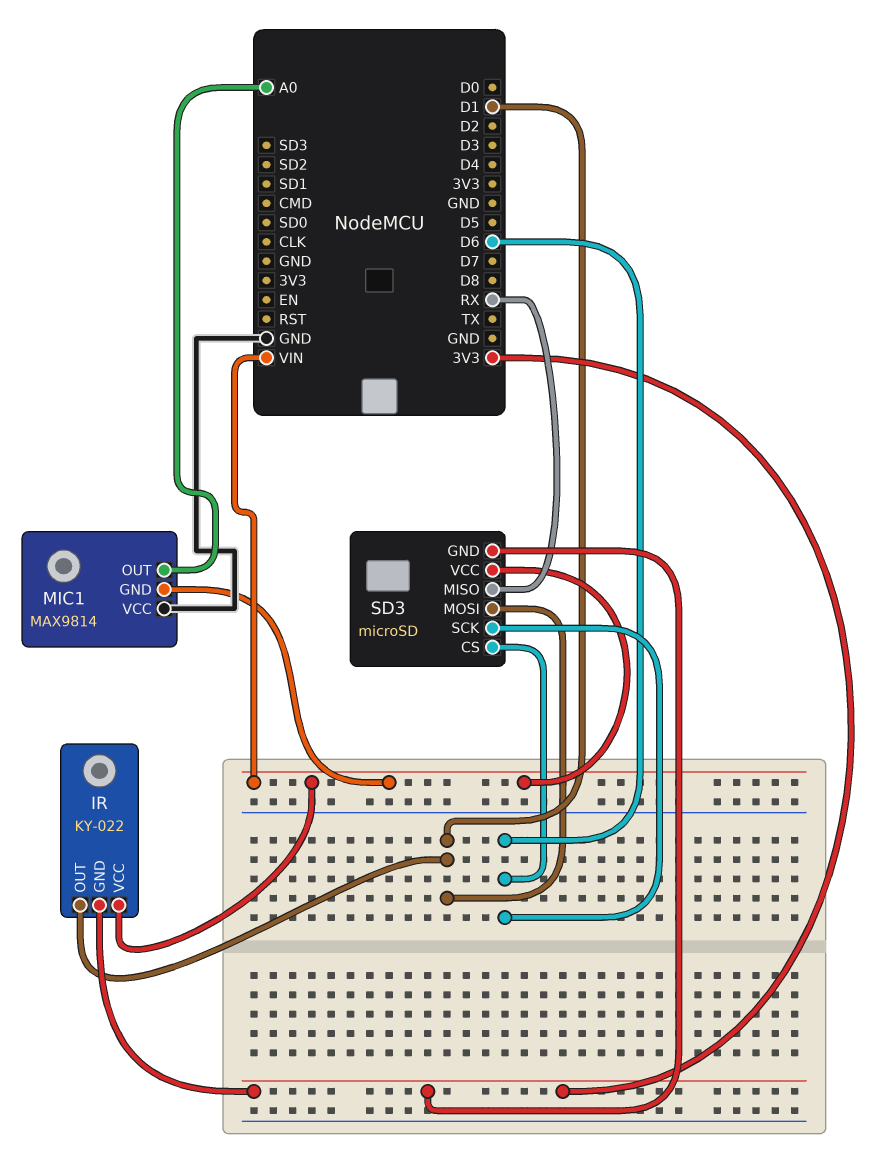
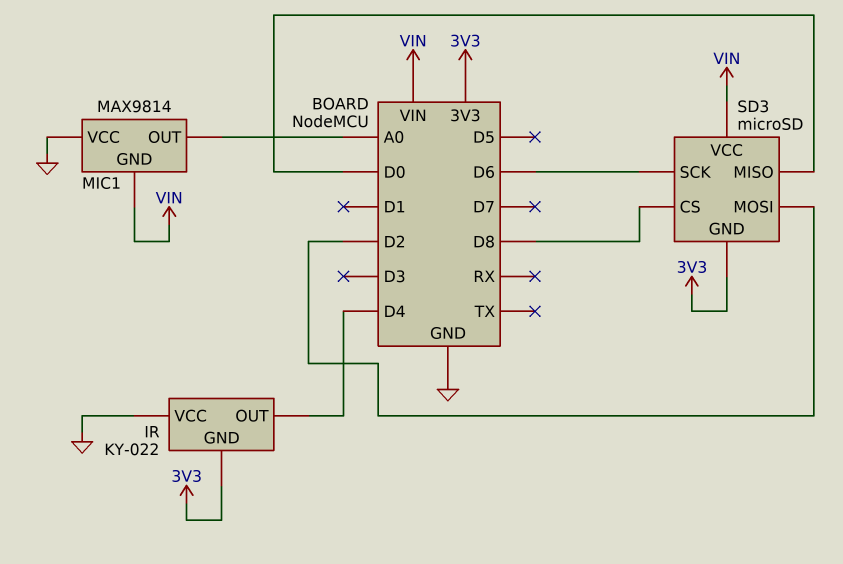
IR pin OUT: D1 -> D4
IR pin VCC: VIN -> GND
SD3 pin CS: D6 -> D8
SD3 pin MISO: RX -> D0
SD3 pin MOSI: D1 -> D2

